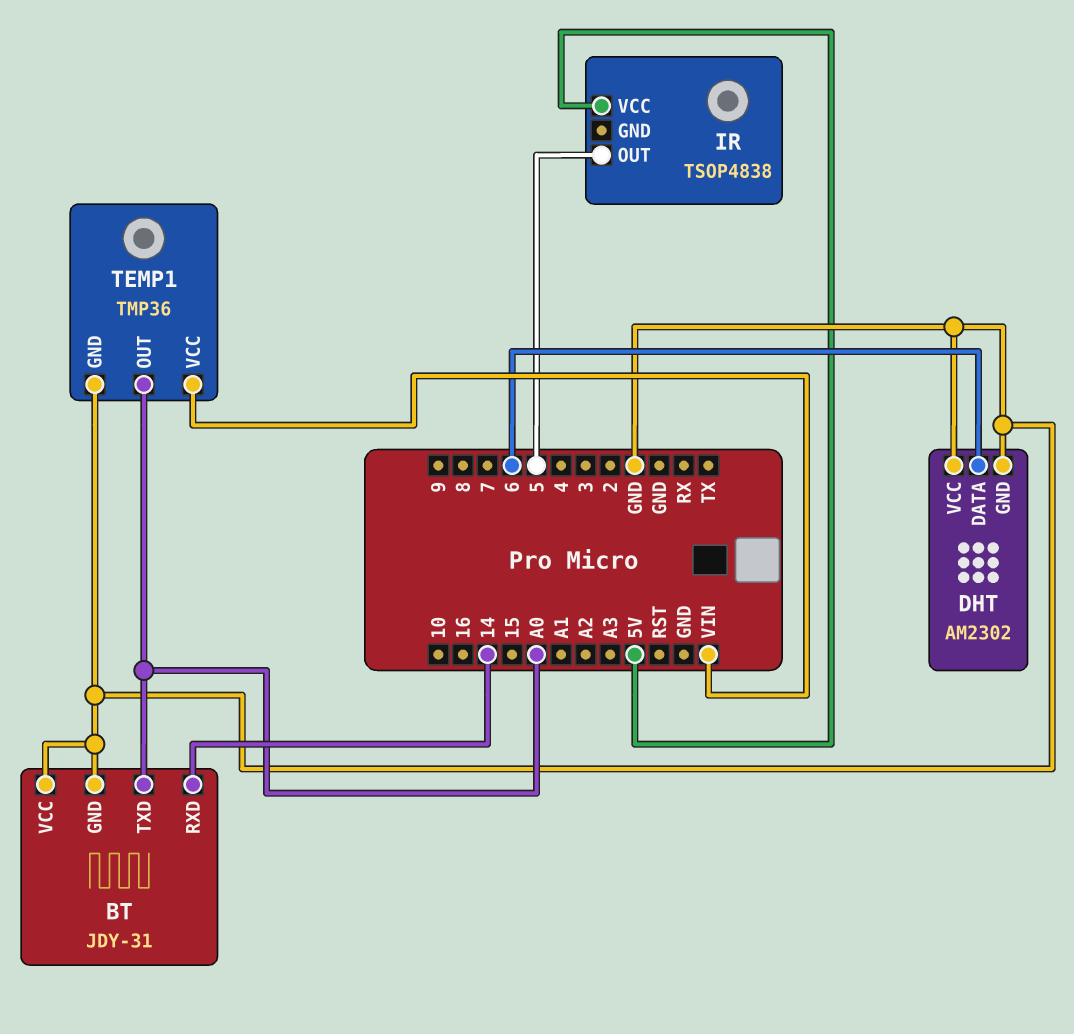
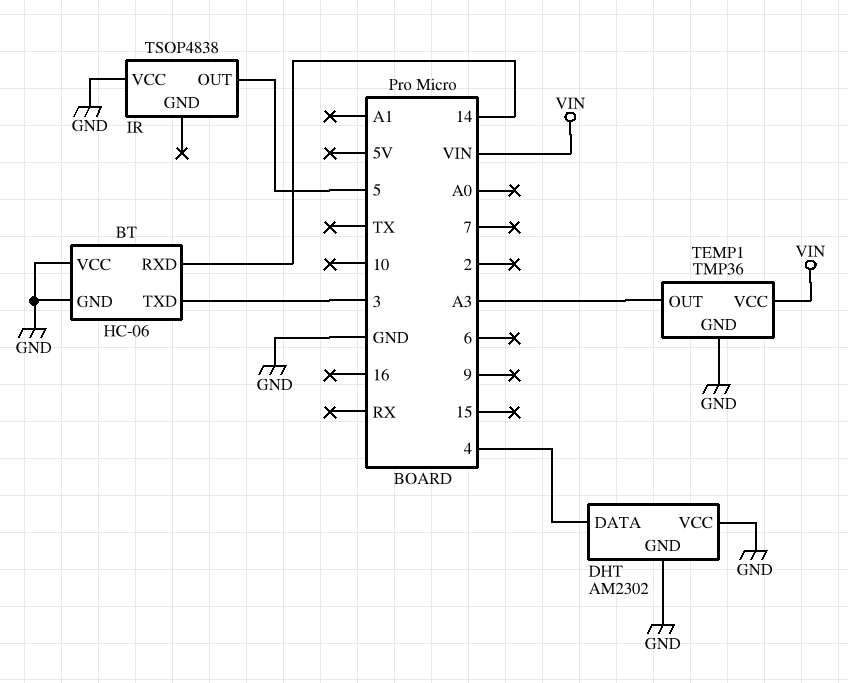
BT: JDY-31 -> HC-06
BT pin TXD: A0 -> 3
DHT pin DATA: 6 -> 4
IR pin VCC: 5V -> GND
TEMP1 pin OUT: A0 -> A3

